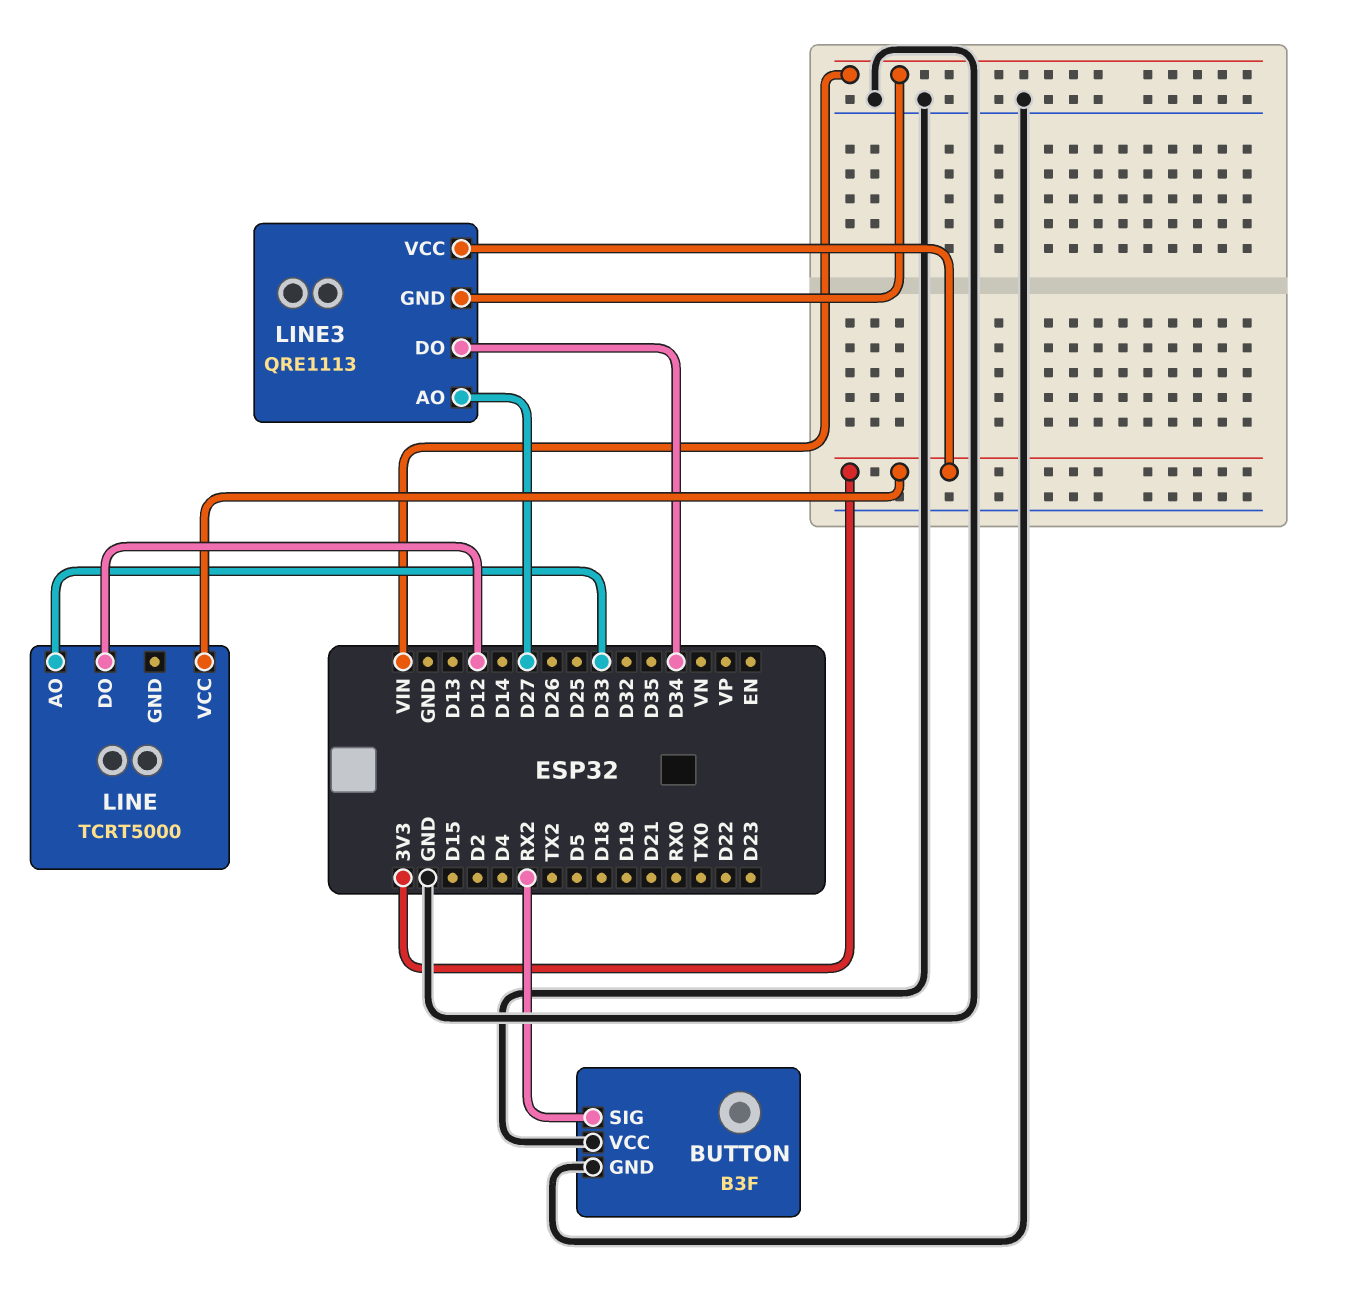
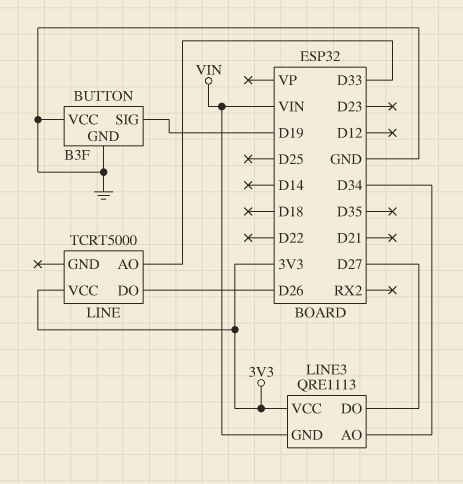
BUTTON pin SIG: RX2 -> D19
LINE pin DO: D12 -> D26
LINE3 pin AO: D27 -> D34
LINE3 pin DO: D34 -> D27

